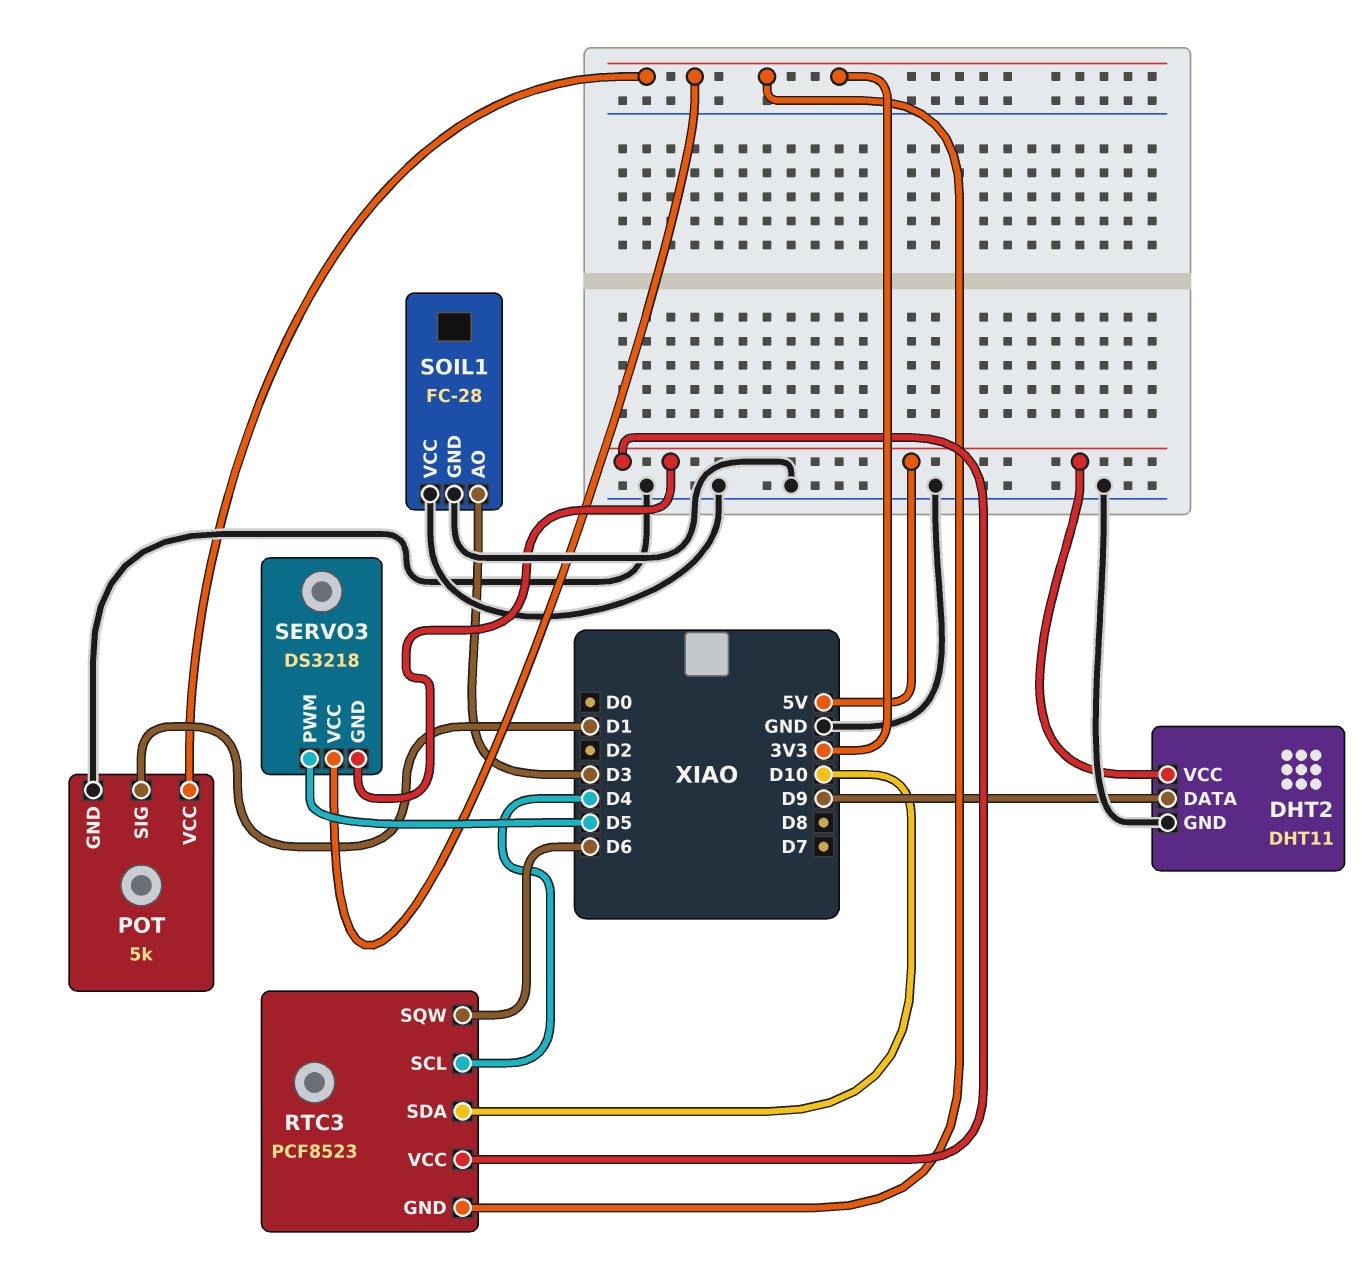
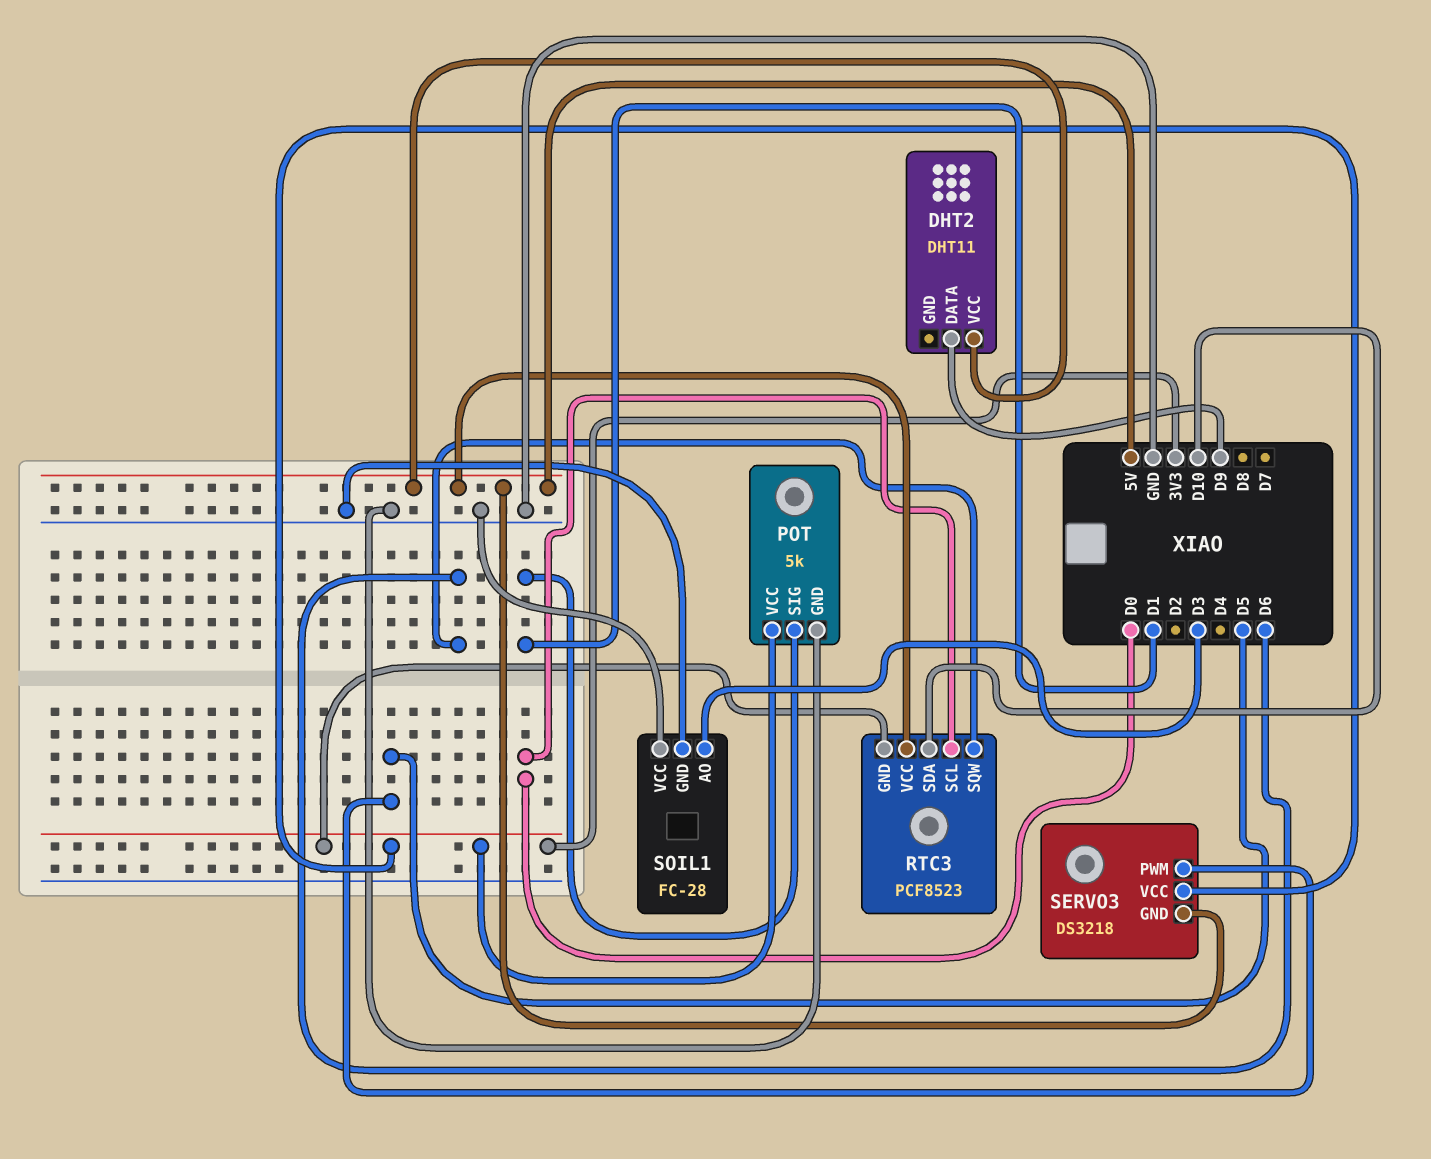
DHT2 pin GND: GND -> none
RTC3 pin SCL: D4 -> D0

